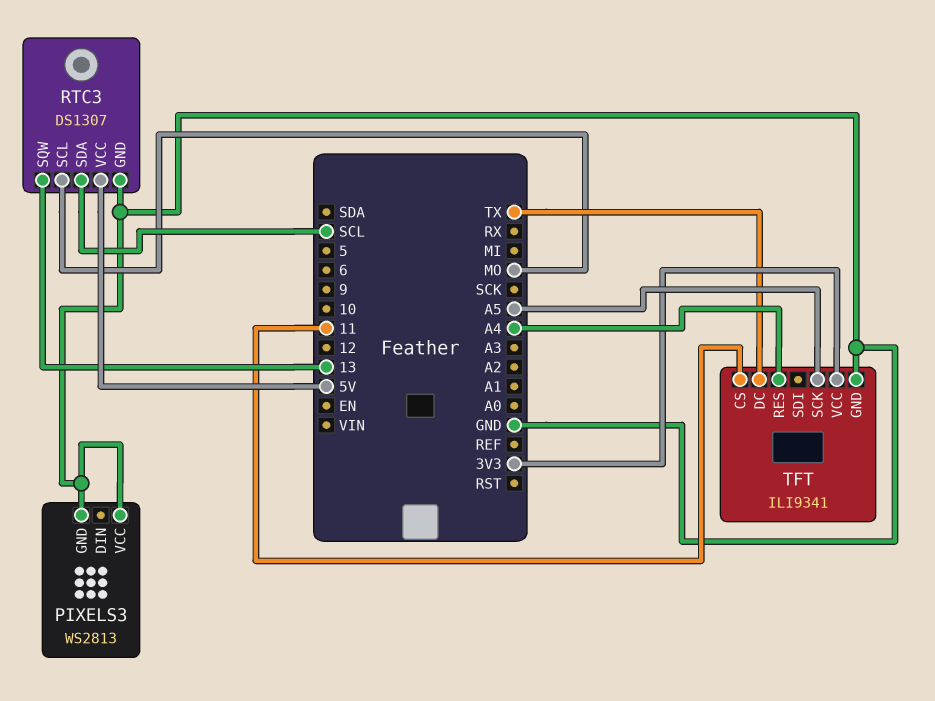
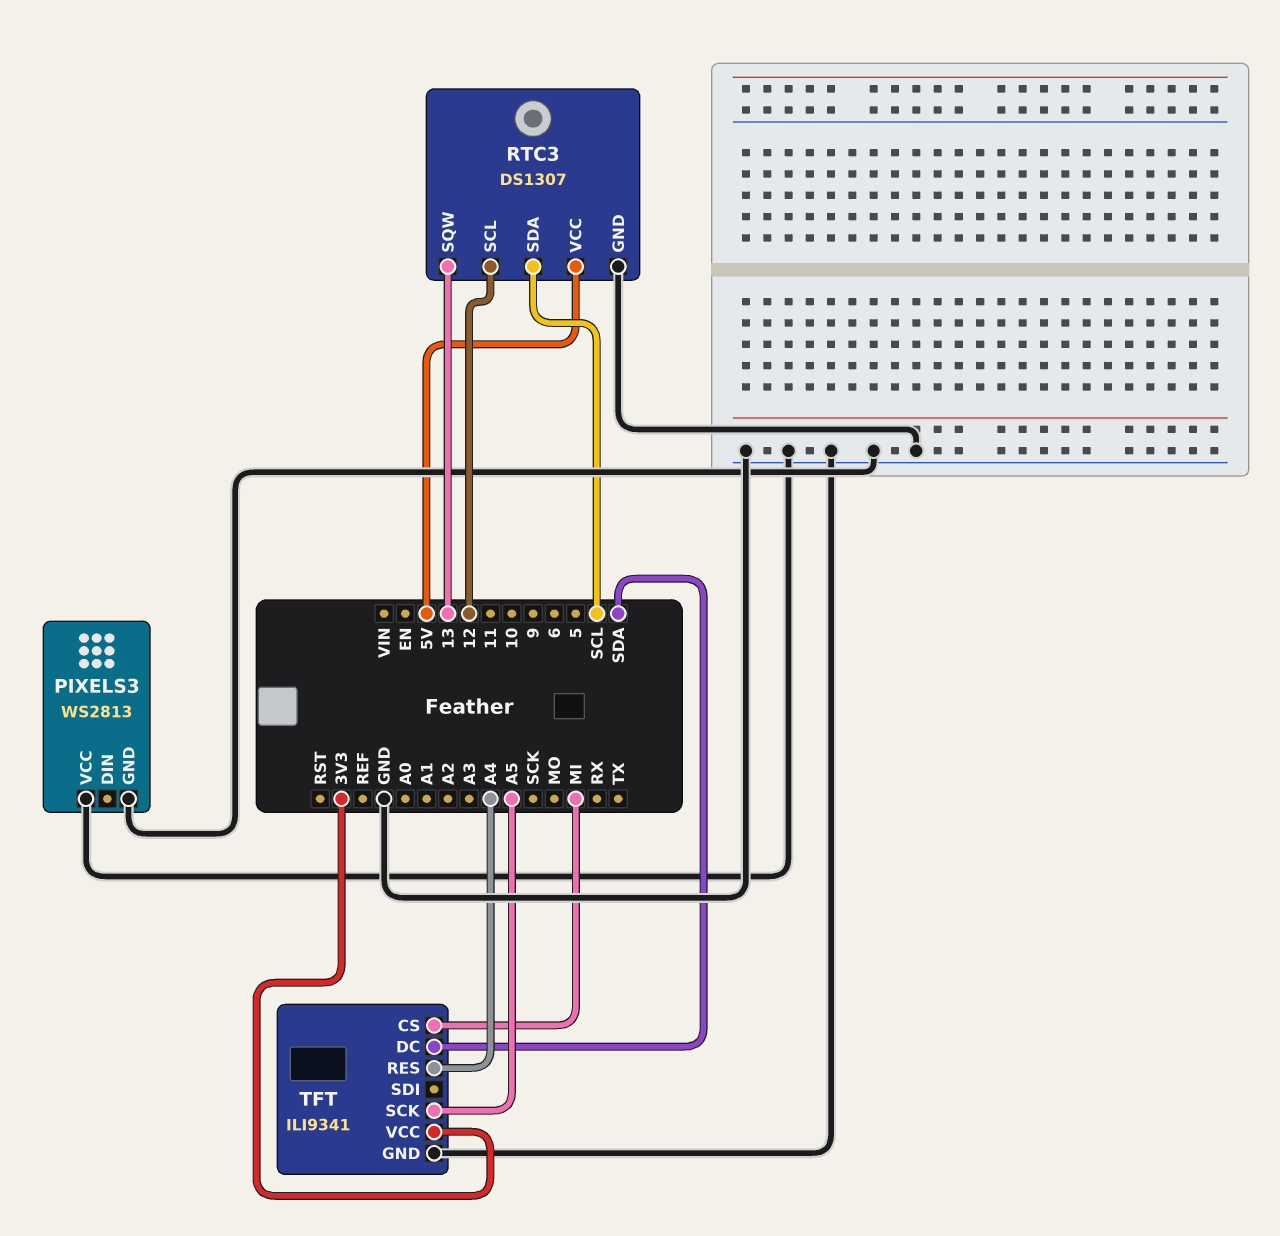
RTC3 pin SCL: MO -> 12
TFT pin CS: 11 -> MI
TFT pin DC: TX -> SDA

